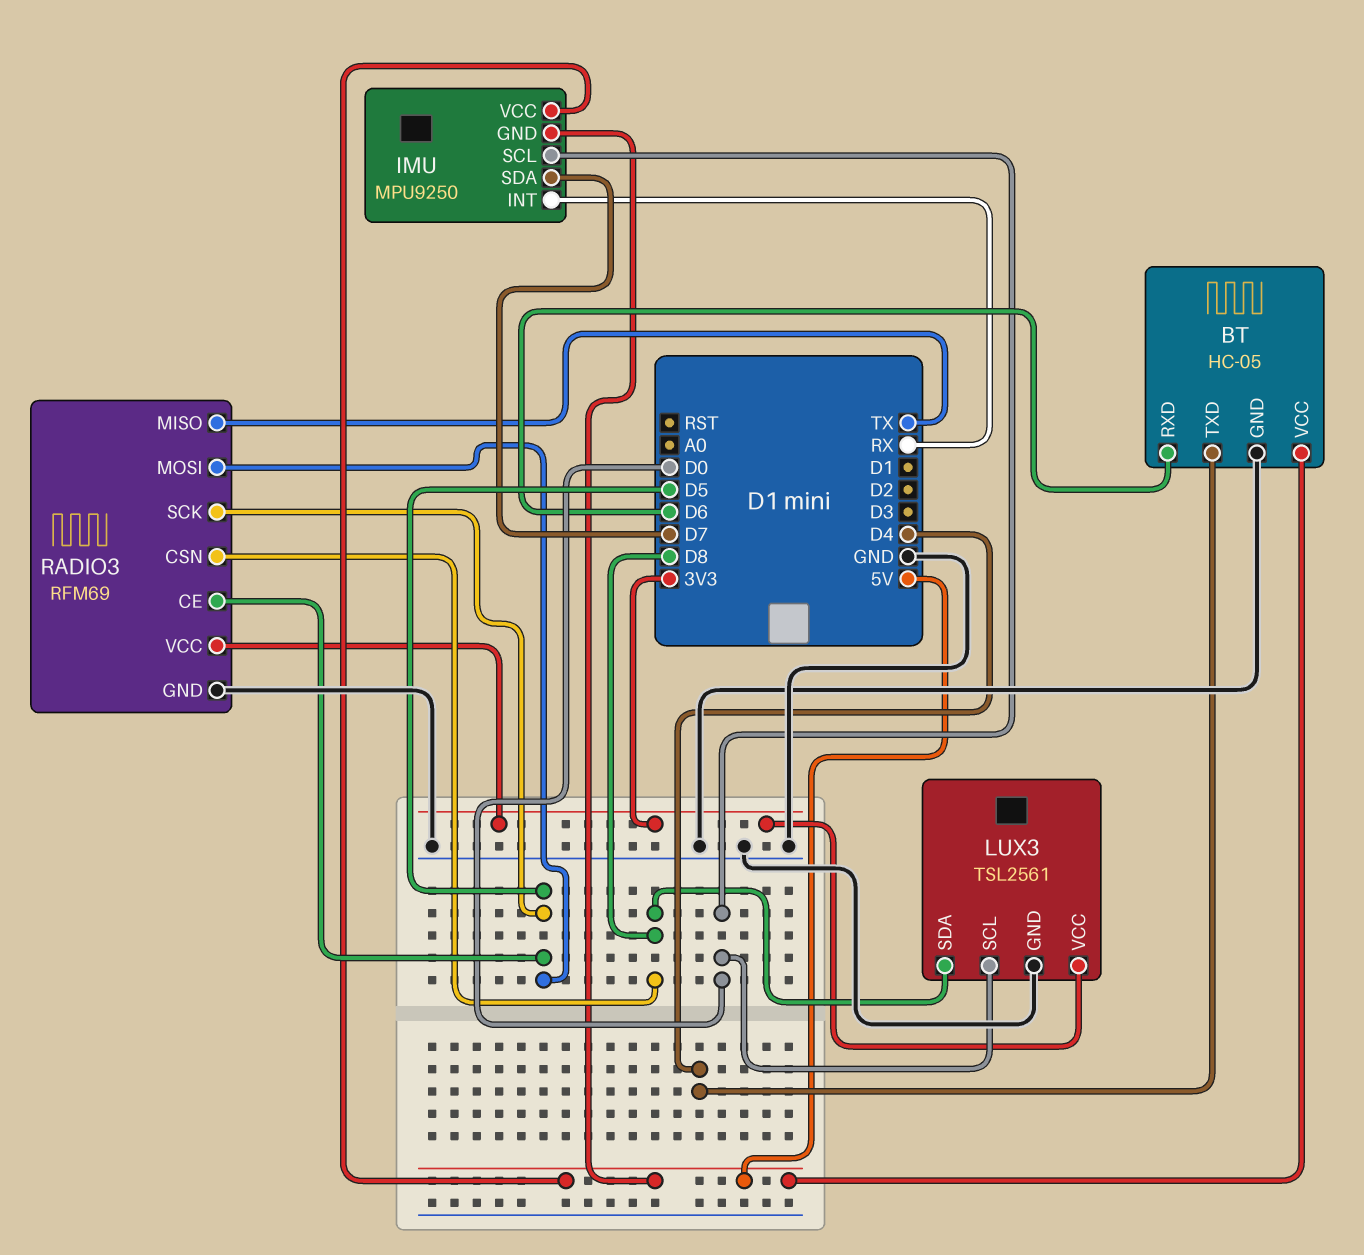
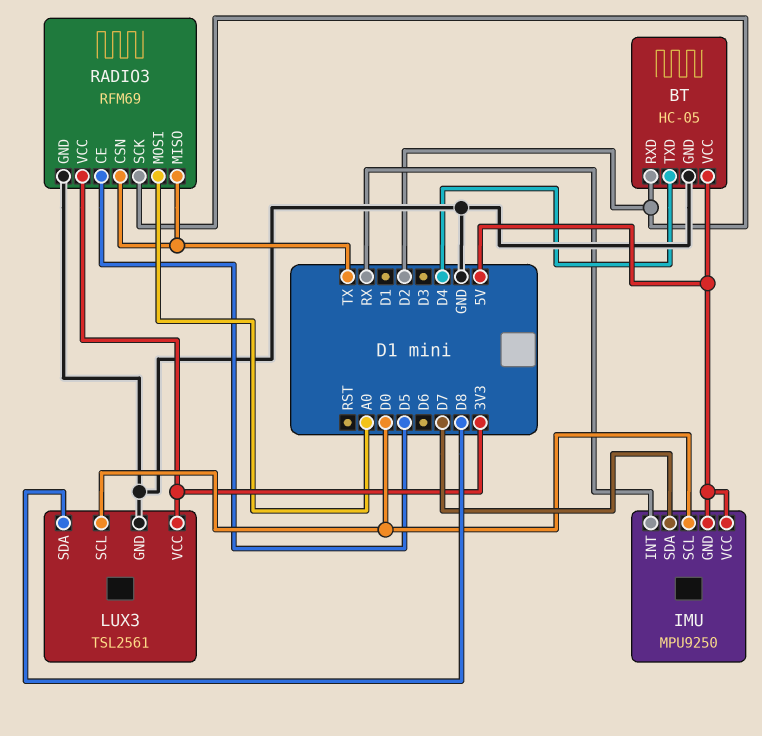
BT pin RXD: D6 -> D2
RADIO3 pin CSN: D8 -> TX
RADIO3 pin MOSI: D5 -> A0
RADIO3 pin SCK: D5 -> D2

